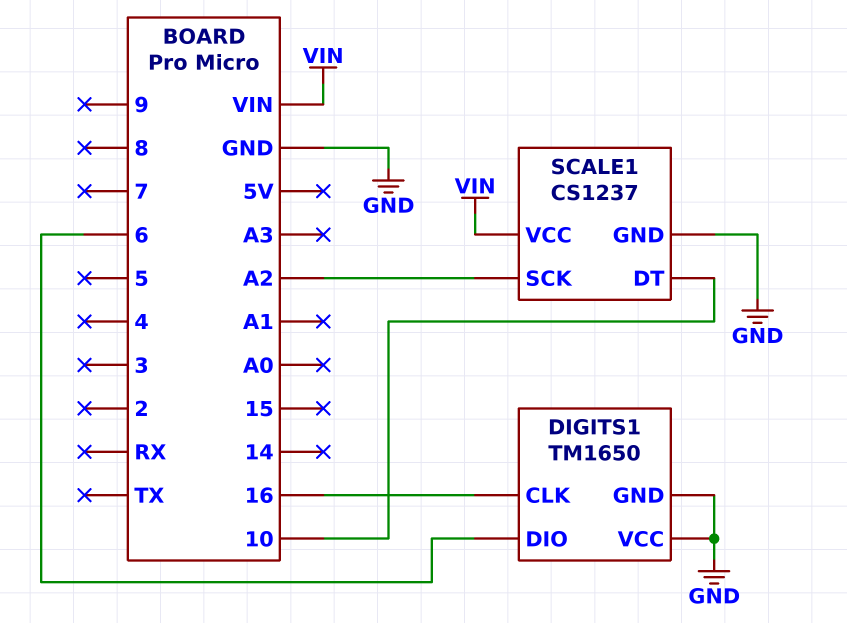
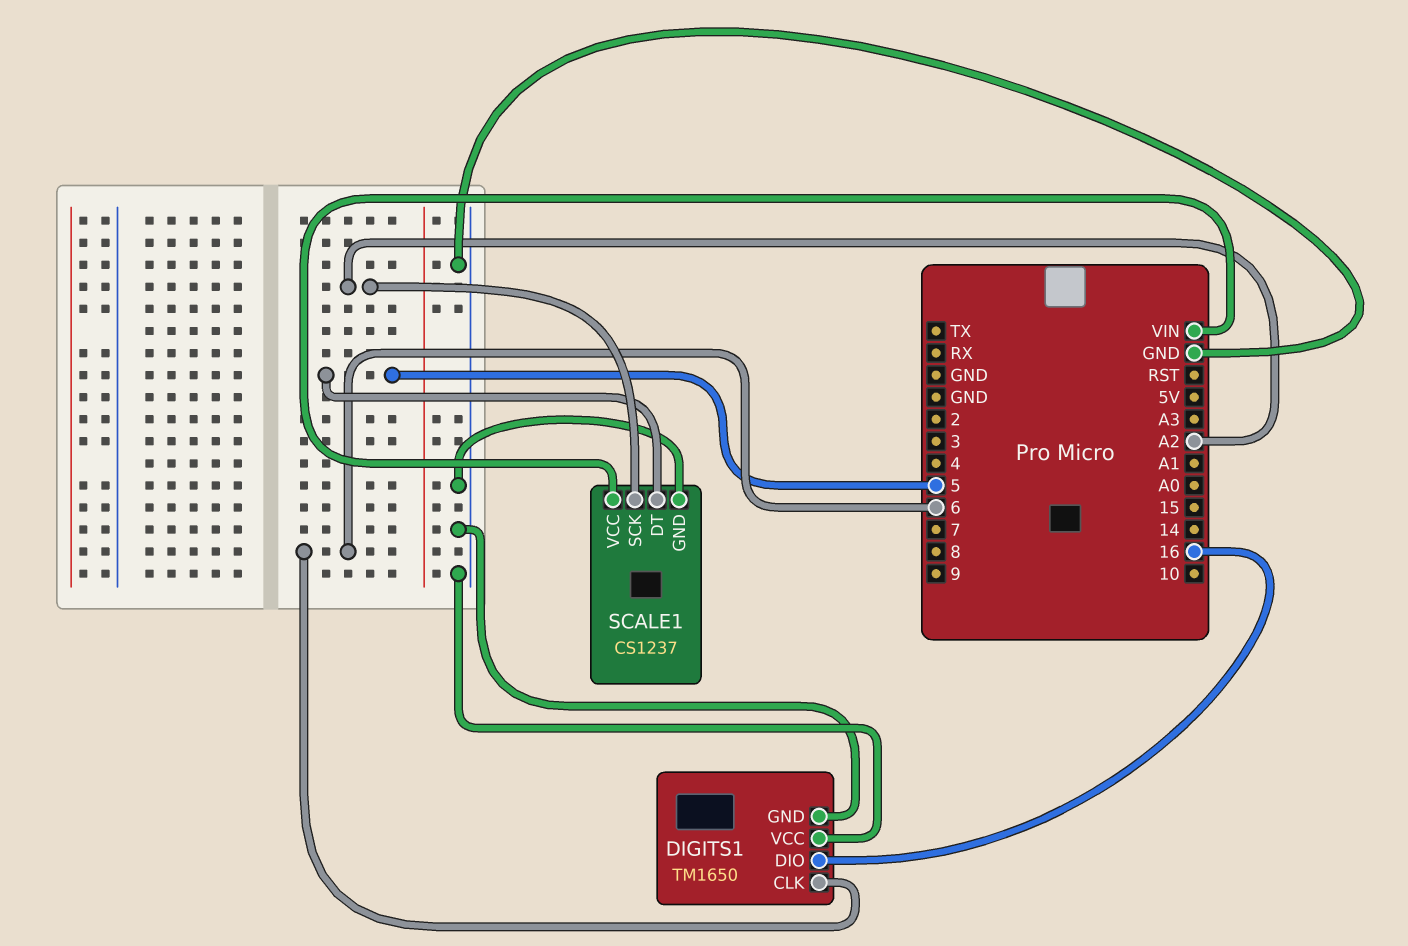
DIGITS1 pin CLK: 16 -> 6
DIGITS1 pin DIO: 6 -> 16
SCALE1 pin DT: 10 -> 5

